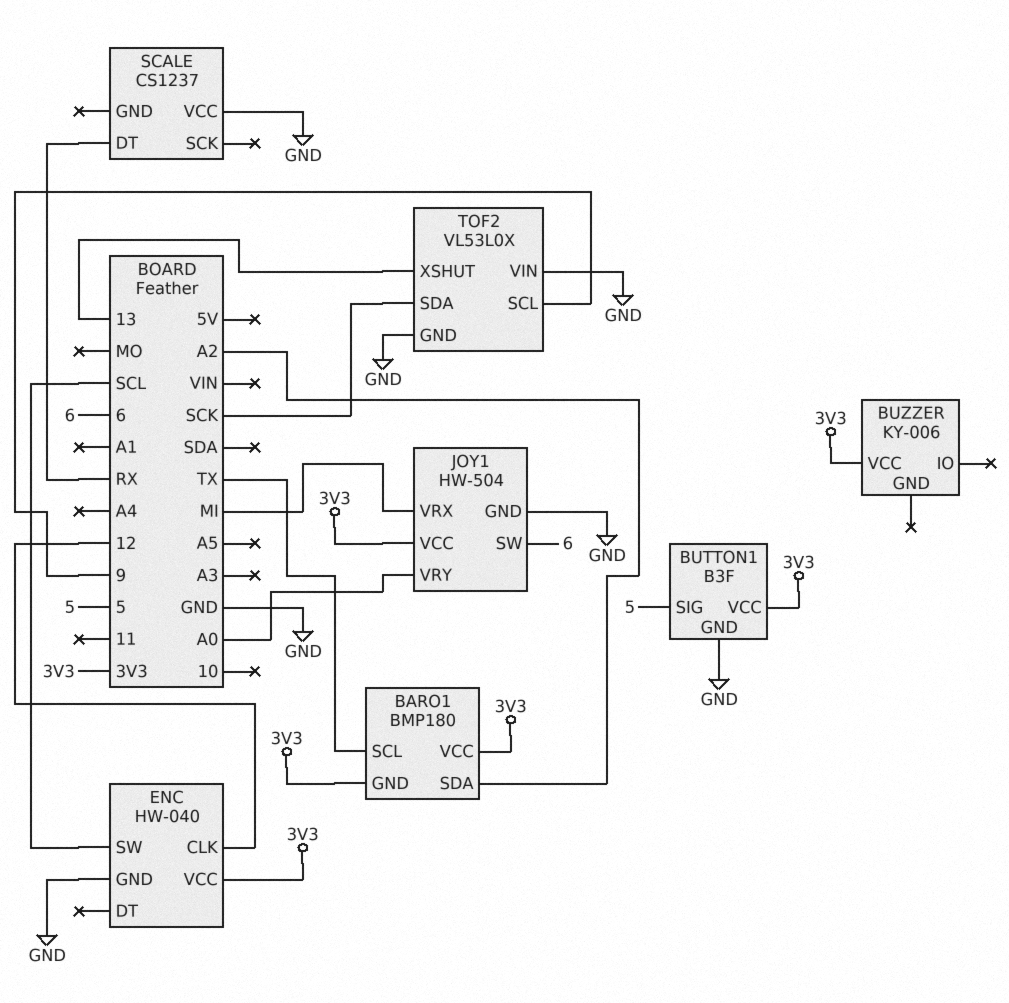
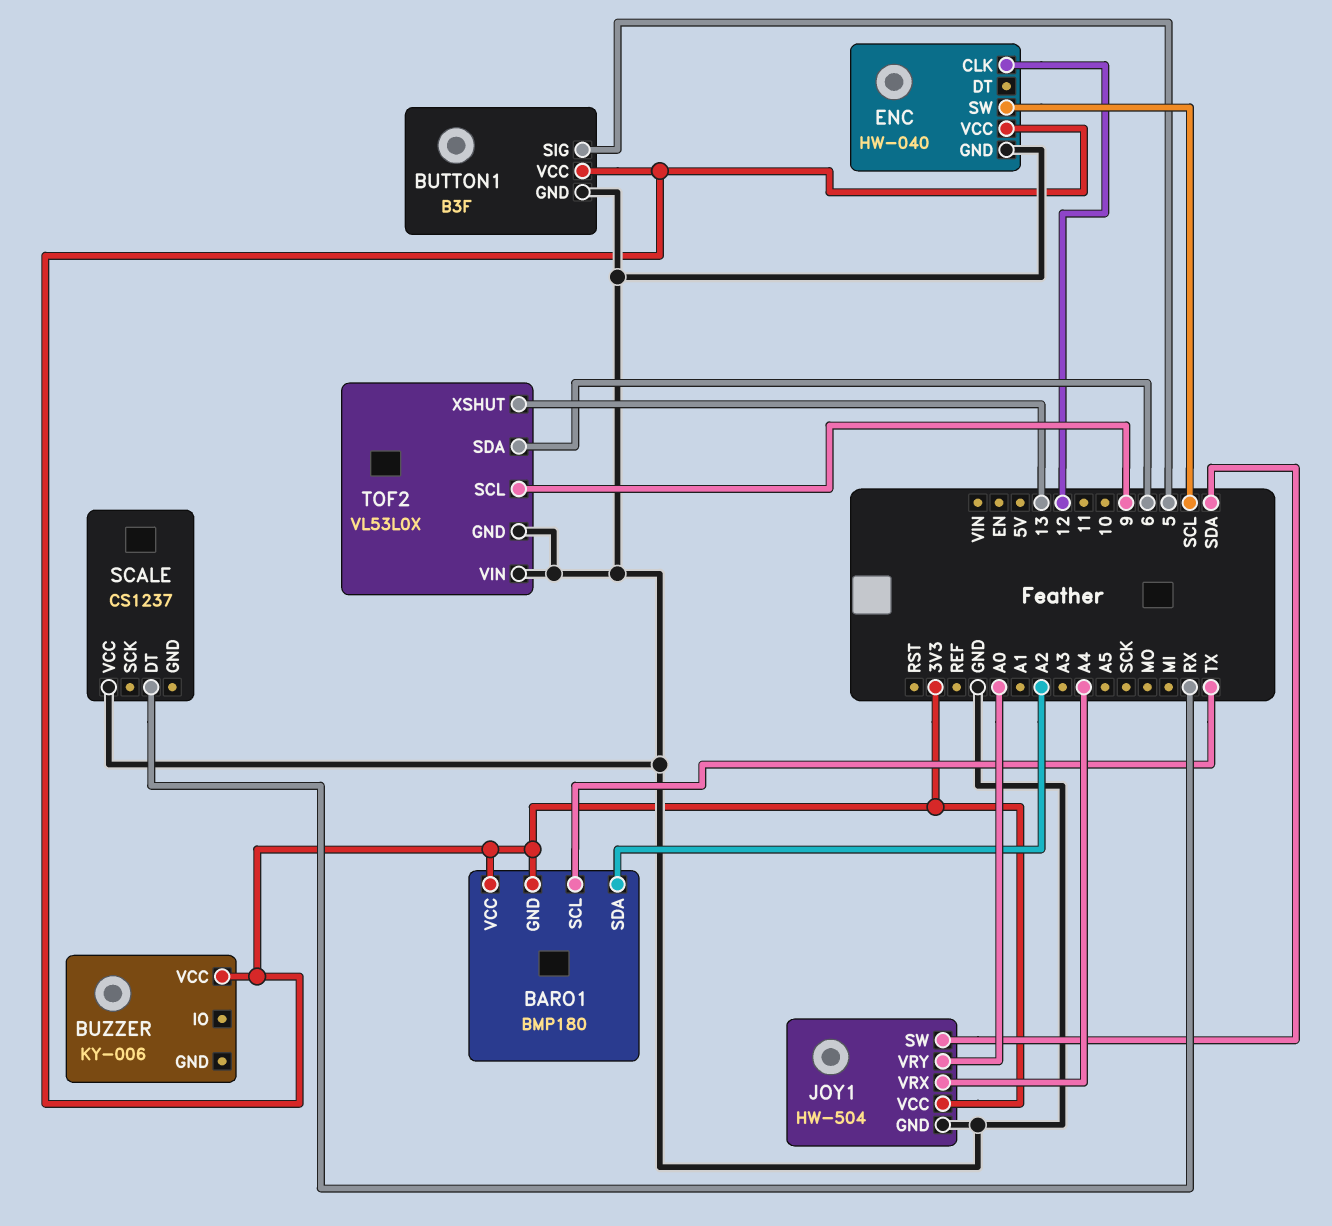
JOY1 pin SW: 6 -> SDA
JOY1 pin VRX: MI -> A4
TOF2 pin SDA: SCK -> 6

